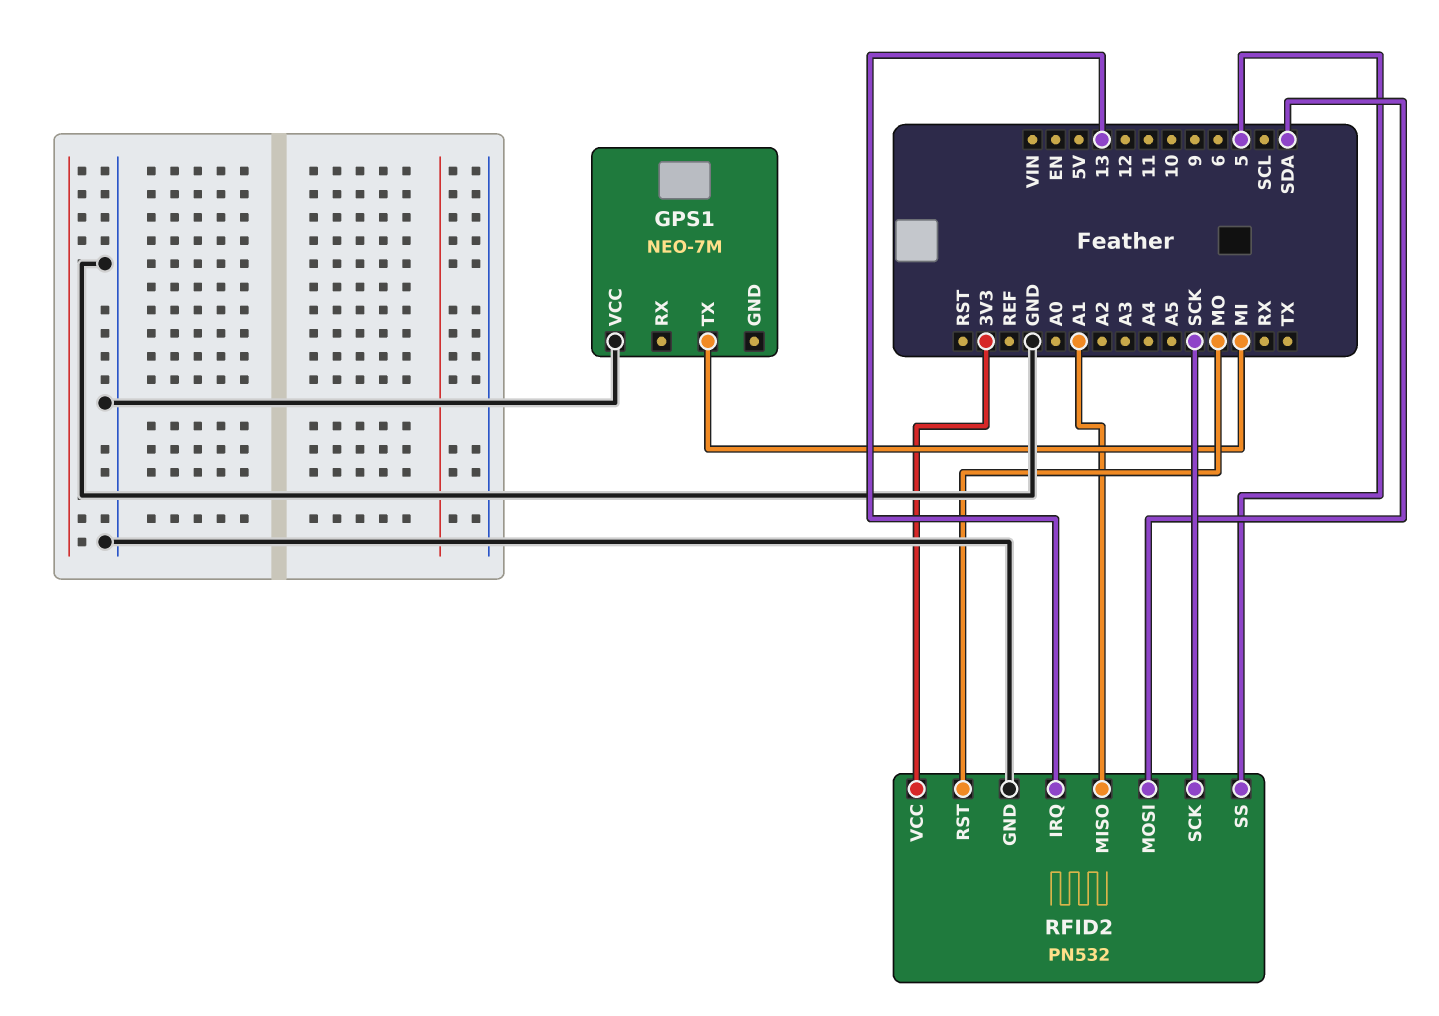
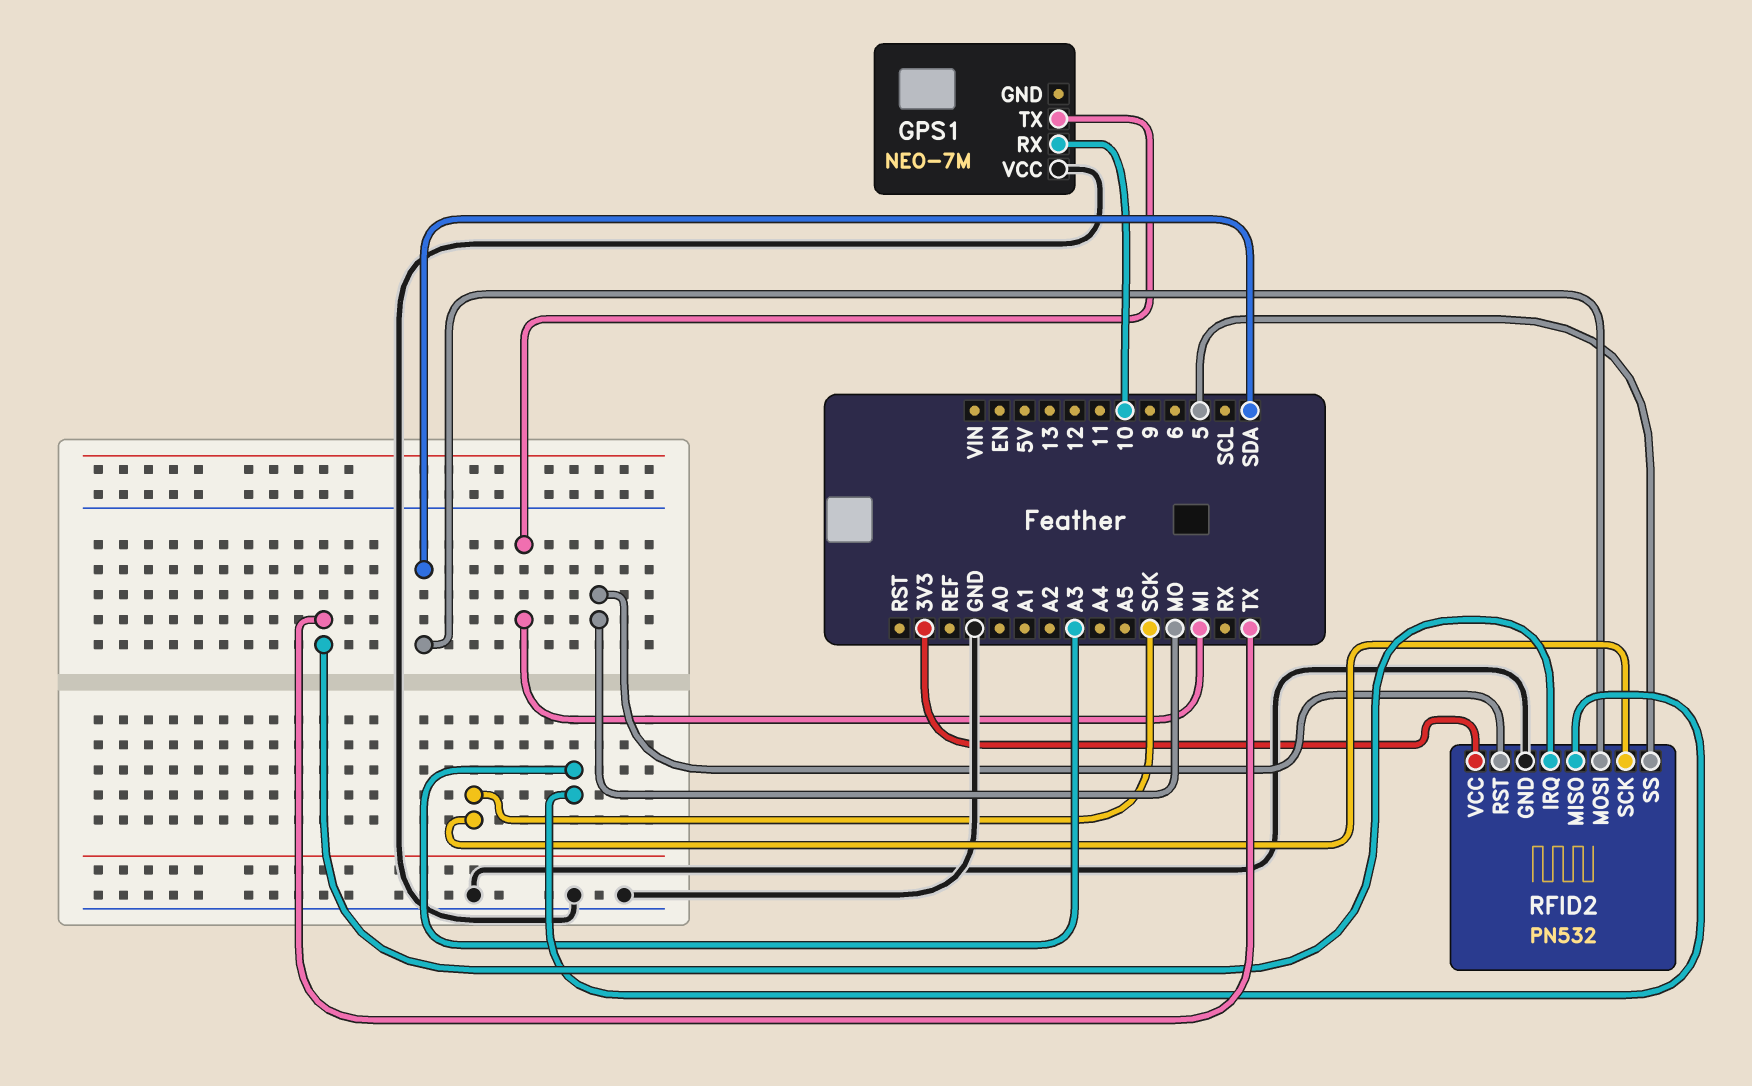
GPS1 pin RX: none -> 10
RFID2 pin IRQ: 13 -> TX
RFID2 pin MISO: A1 -> A3

